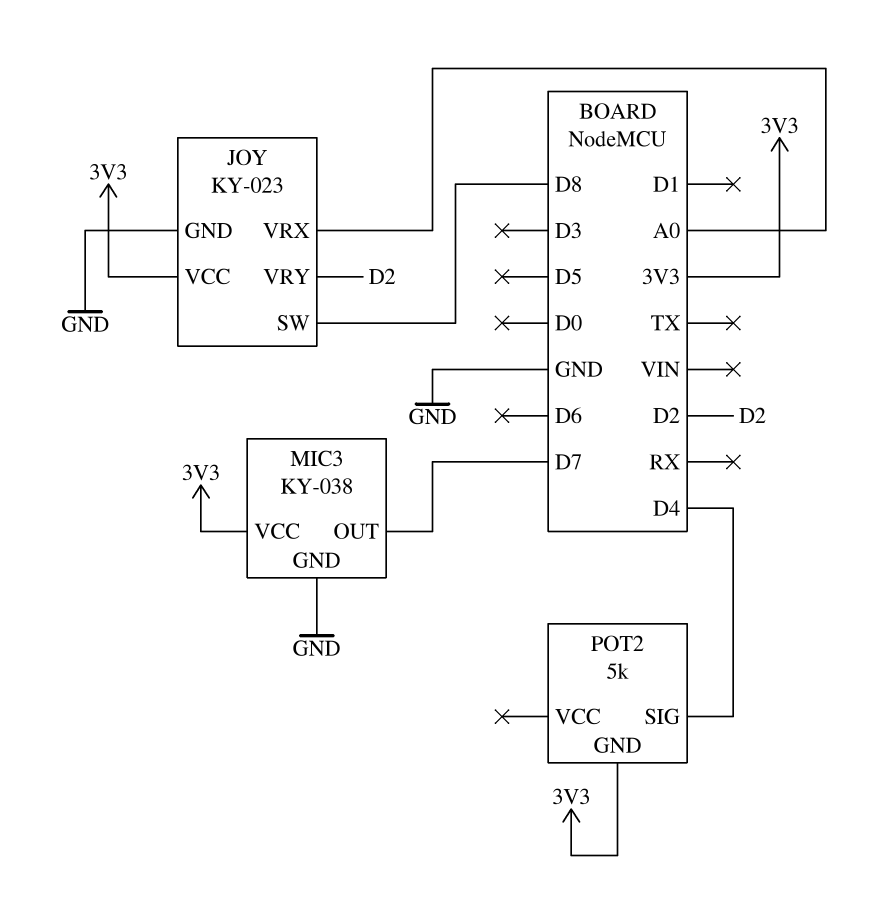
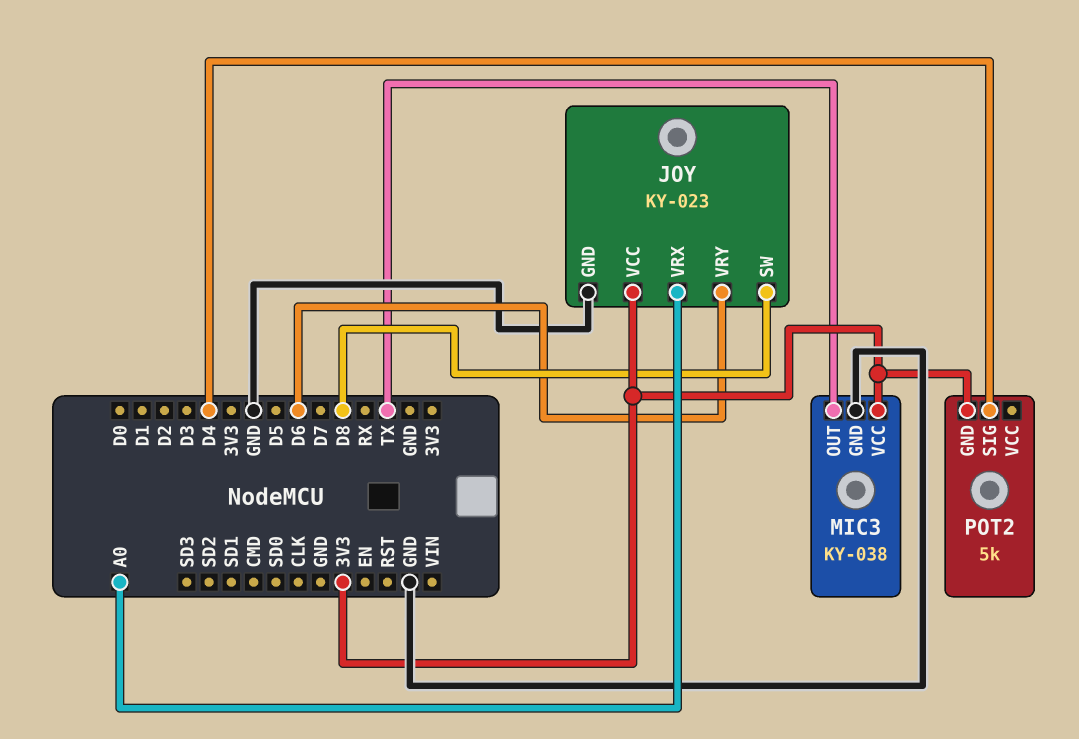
JOY pin VRY: D2 -> D6
MIC3 pin OUT: D7 -> TX

